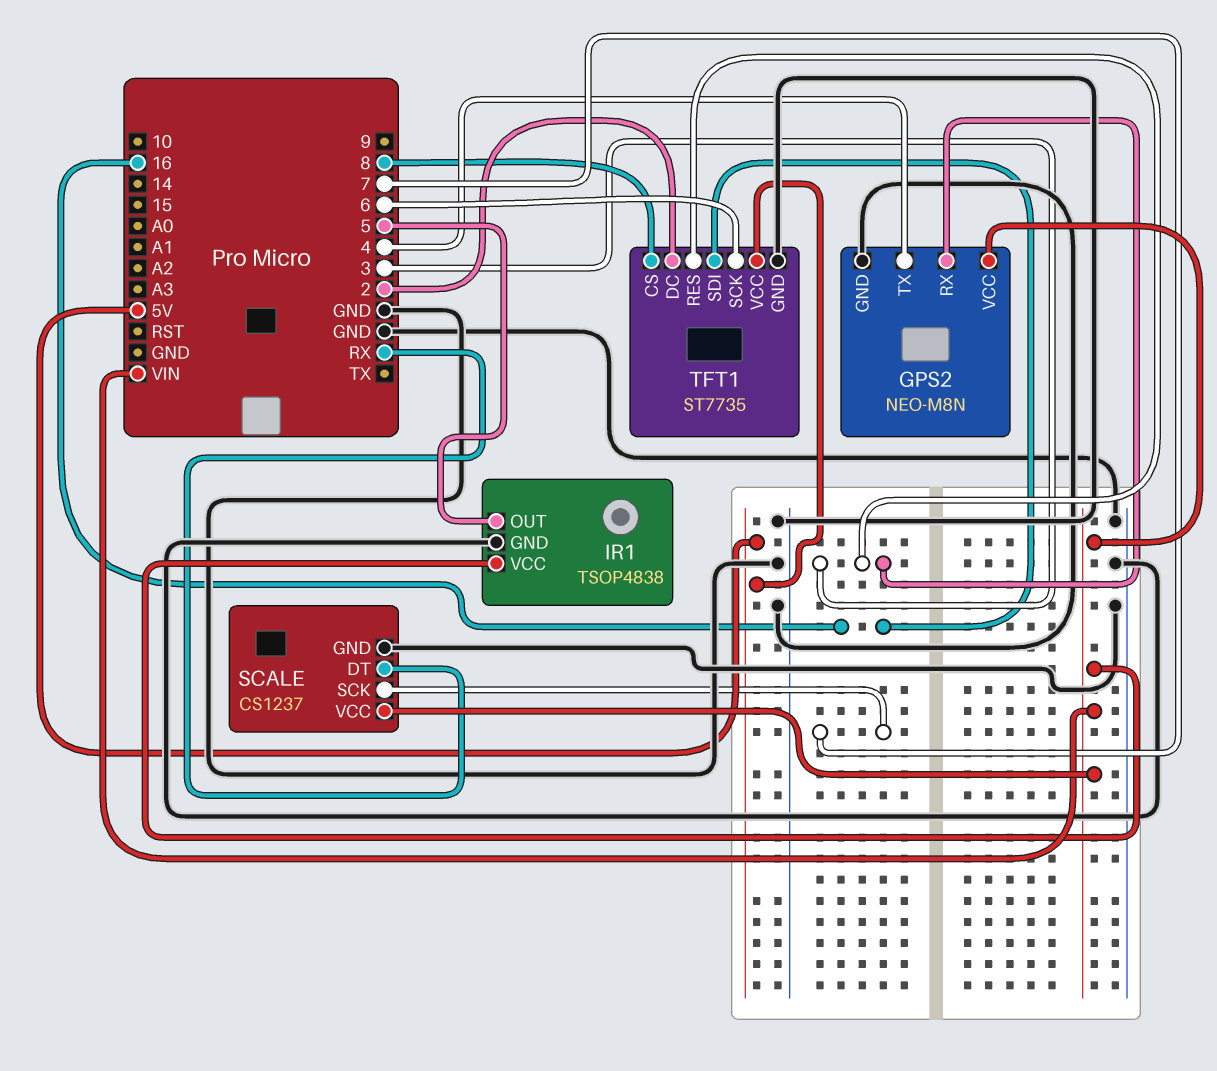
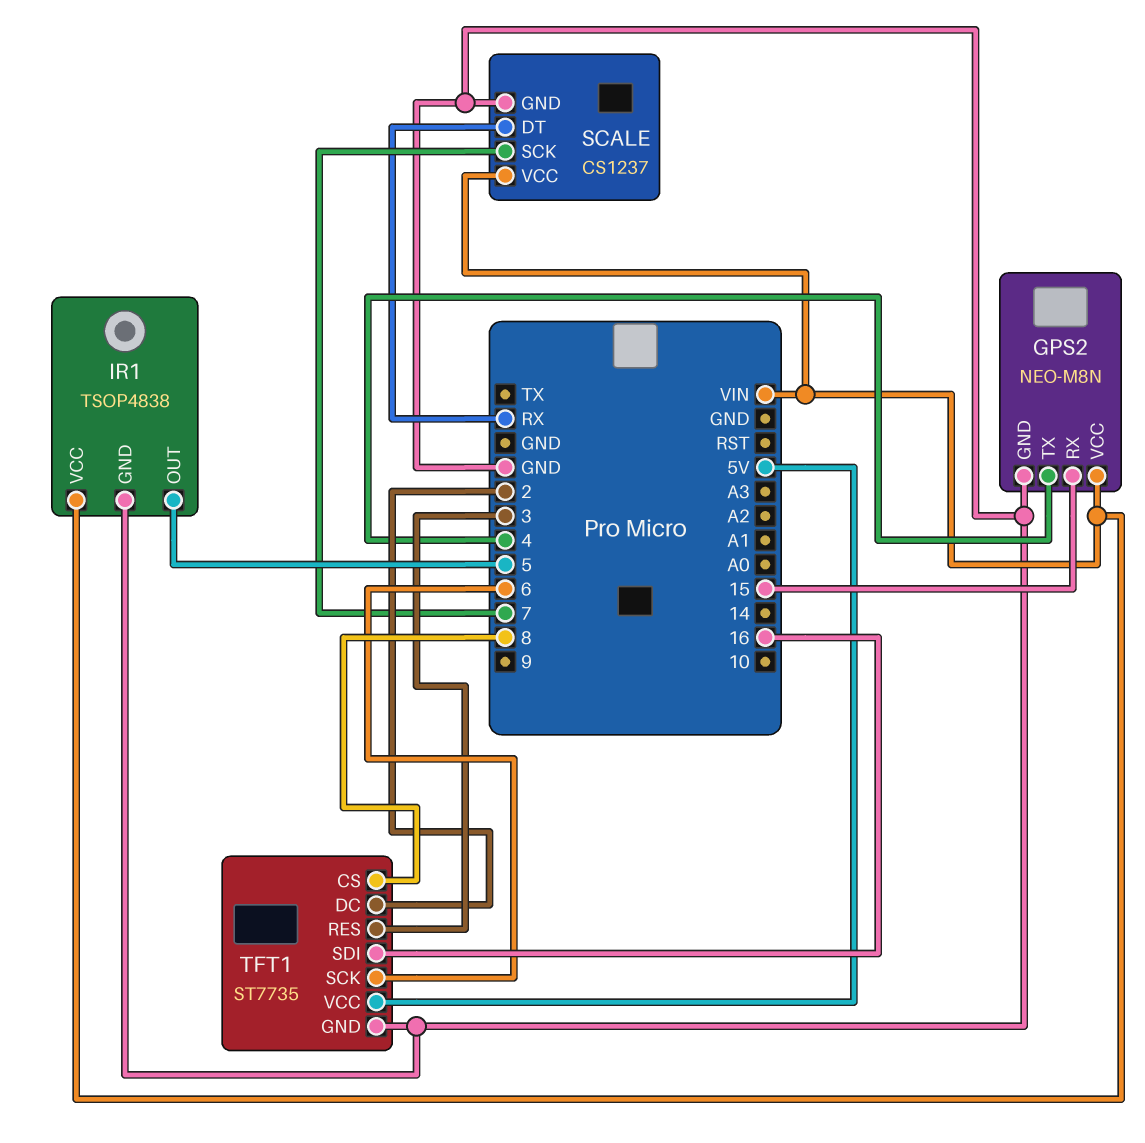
GPS2 pin RX: 3 -> 15

